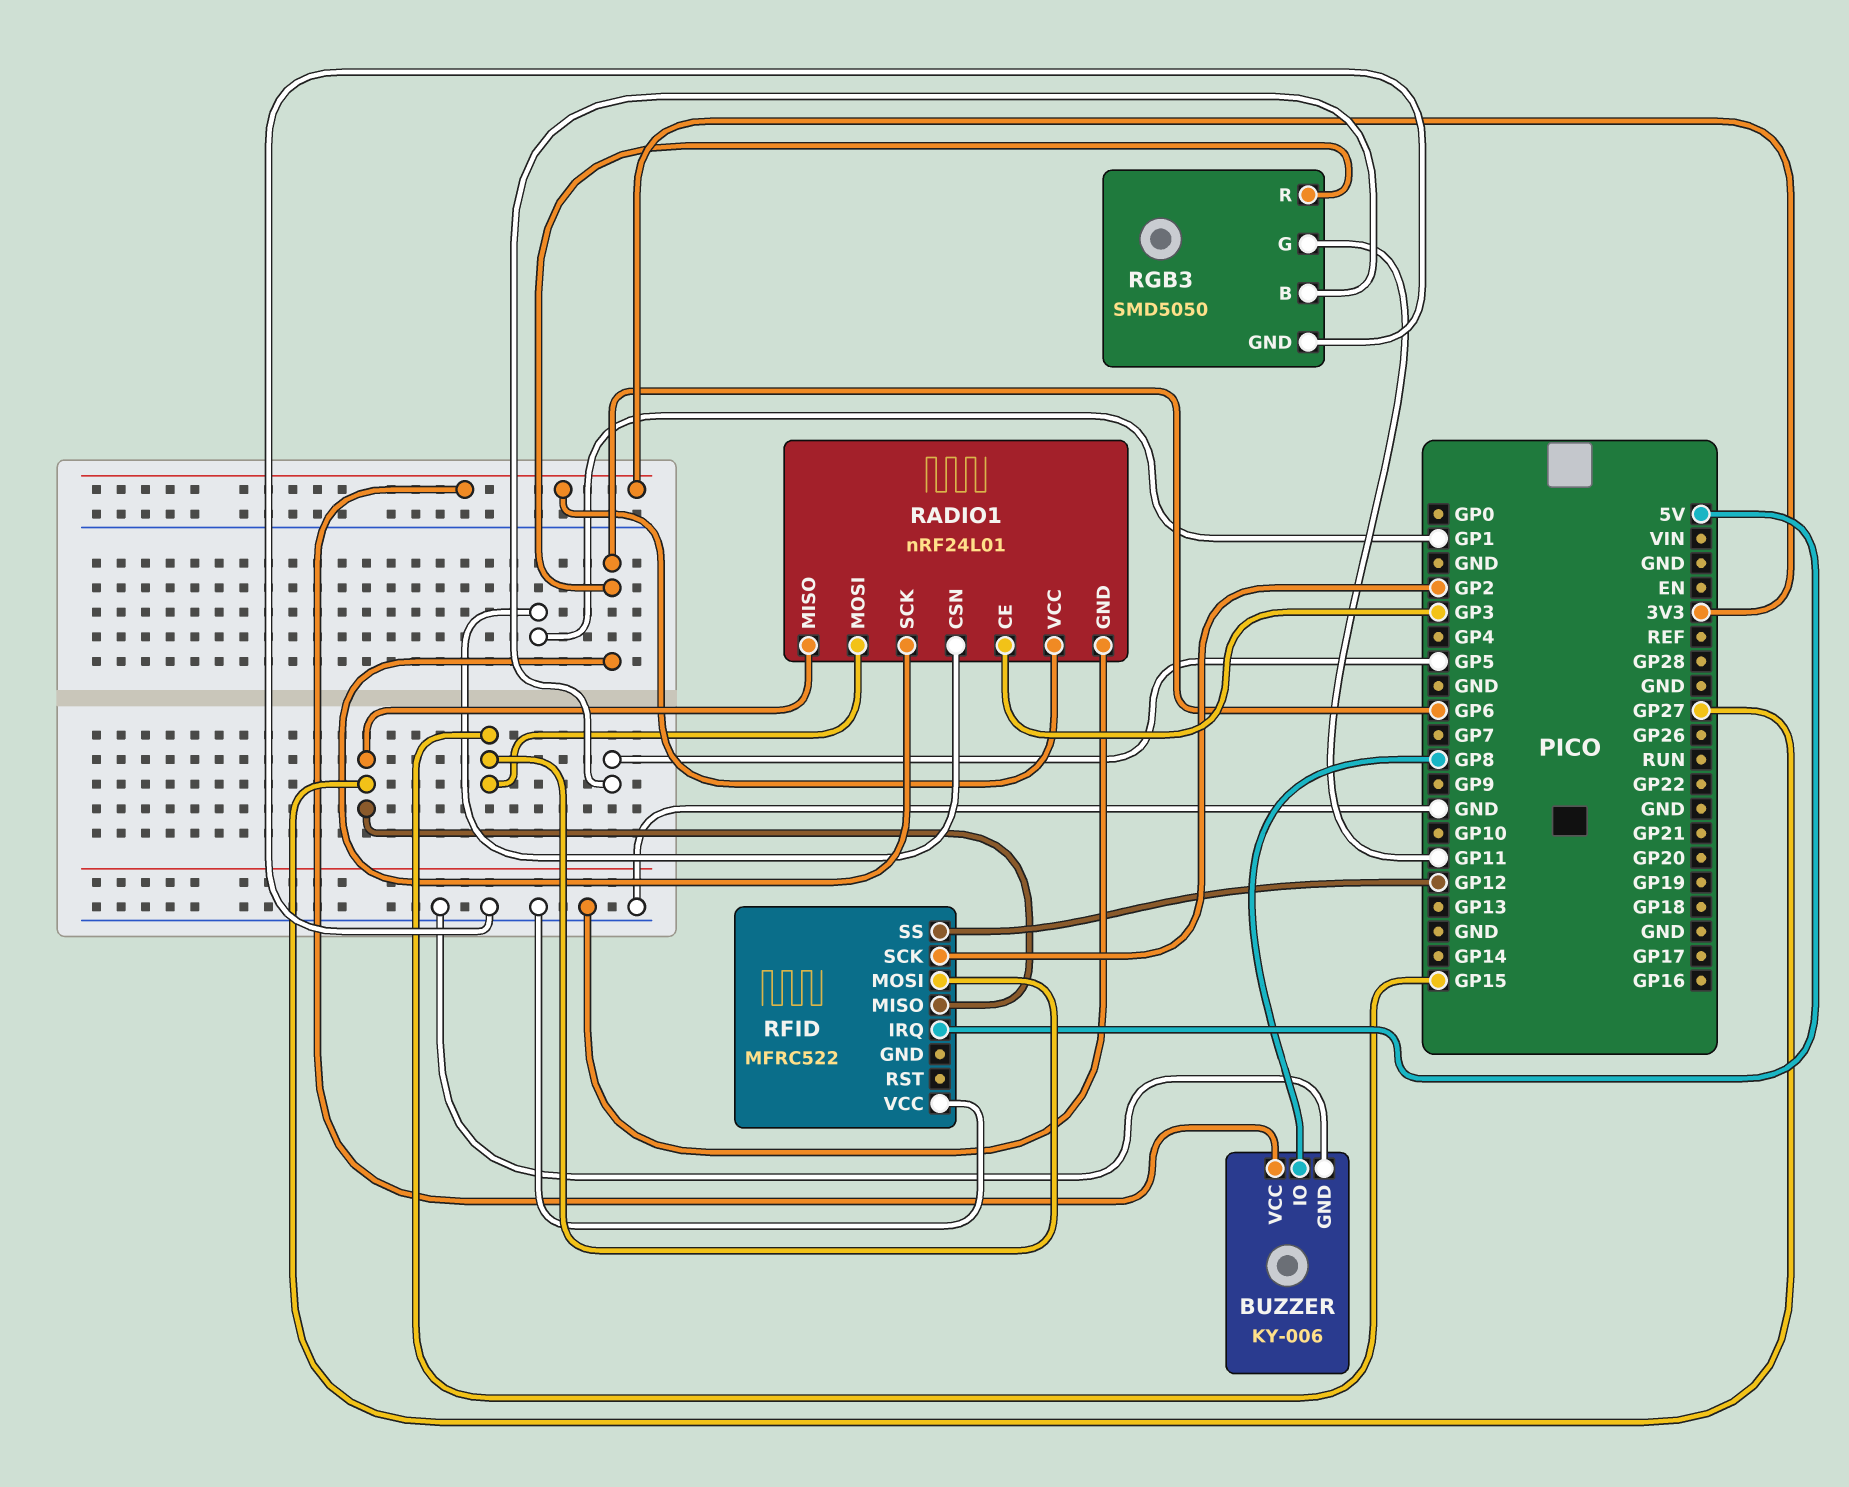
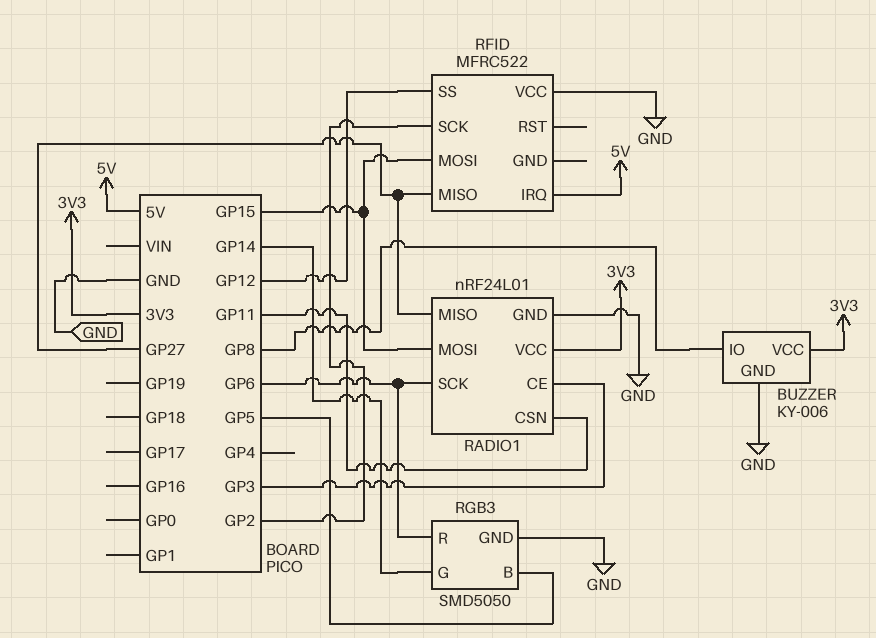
RADIO1 pin CSN: GP1 -> GP11
RGB3 pin G: GP11 -> GP14

